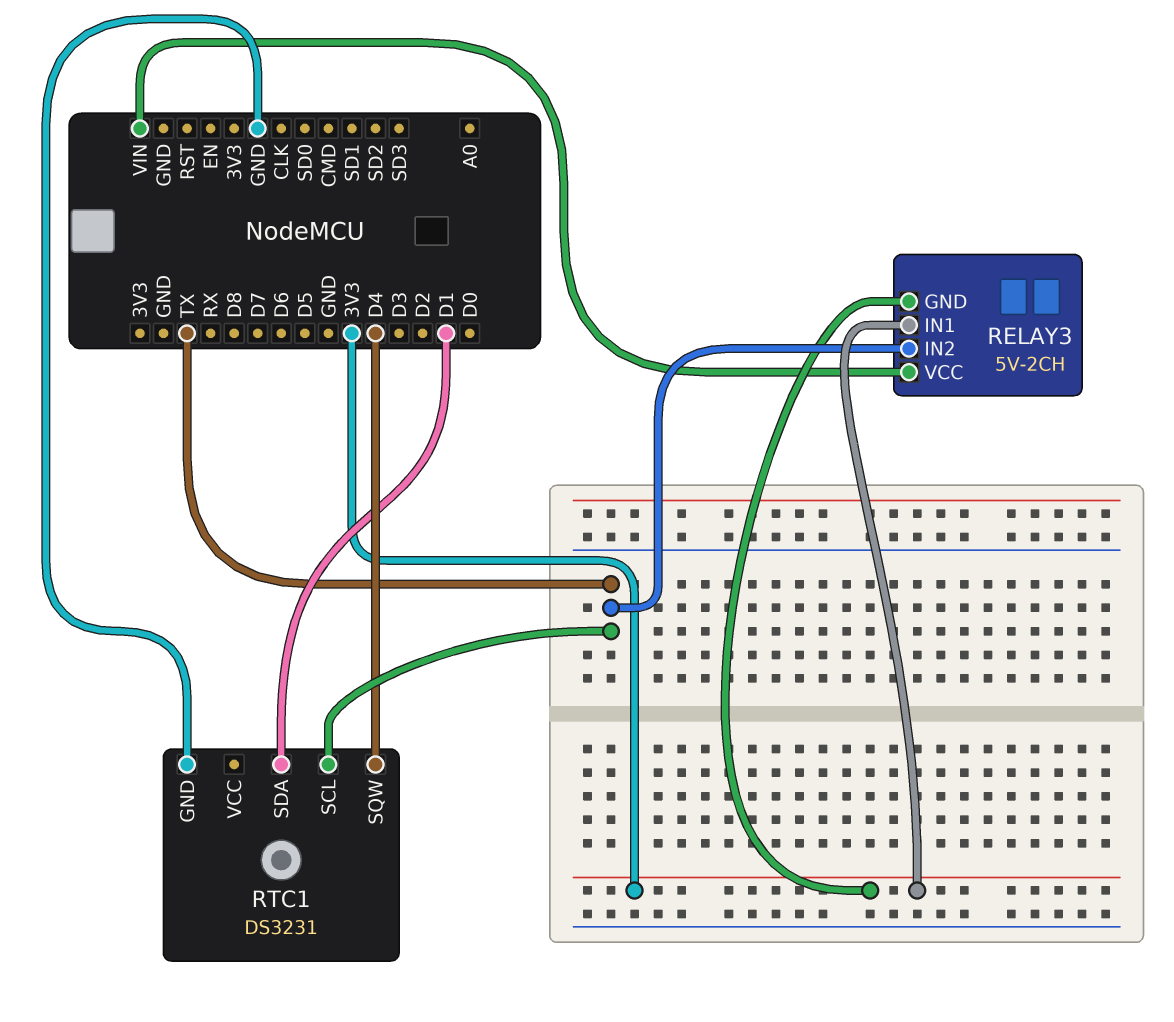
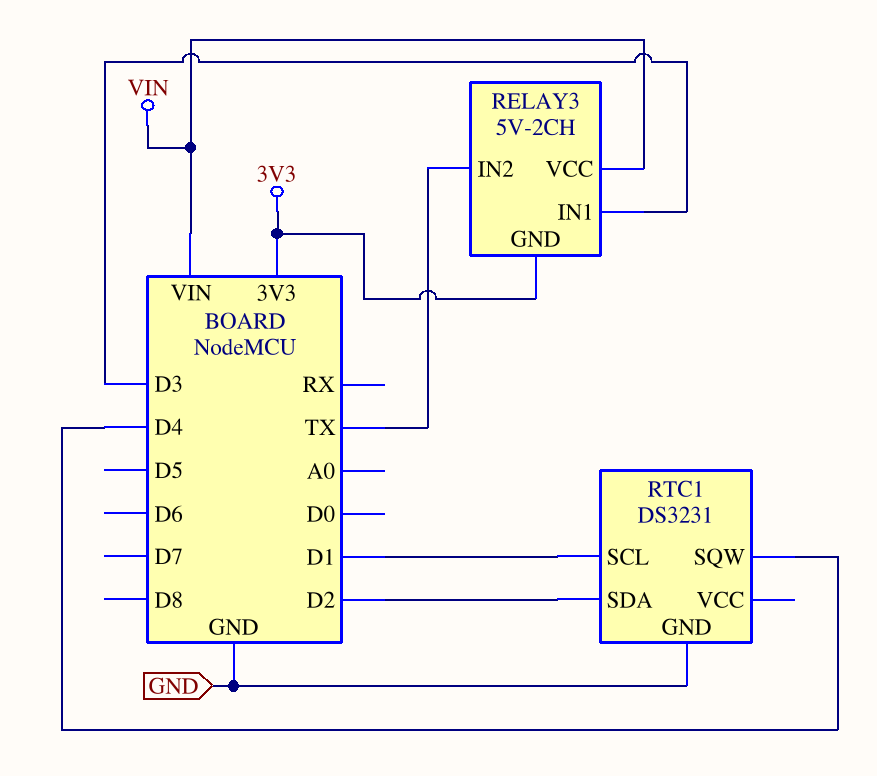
RELAY3 pin IN1: 3V3 -> D3
RTC1 pin SCL: TX -> D1
RTC1 pin SDA: D1 -> D2

